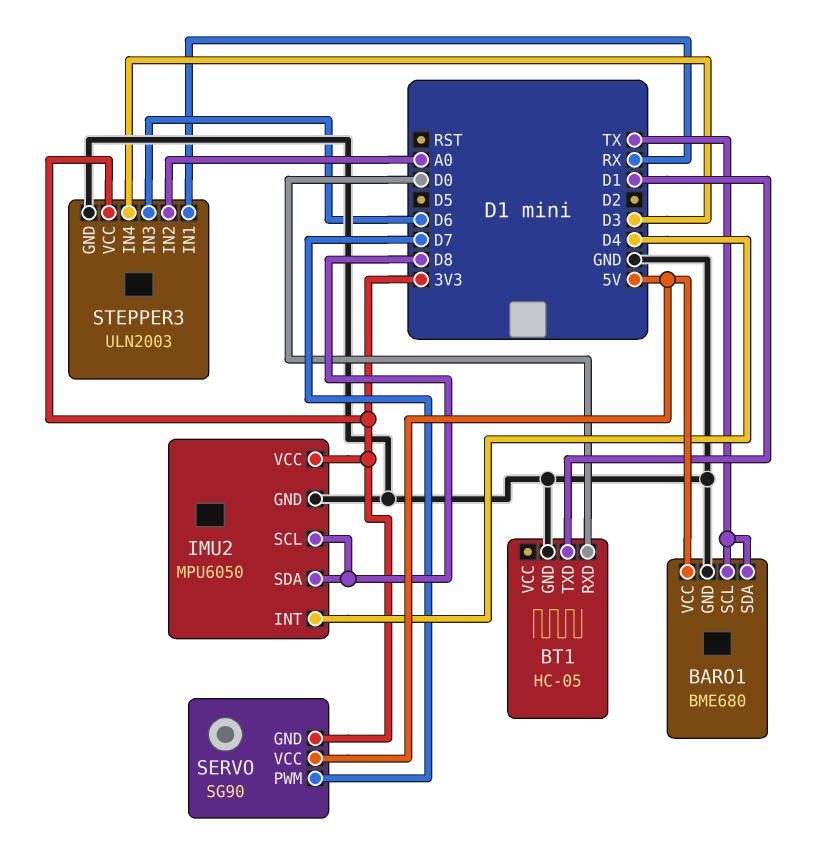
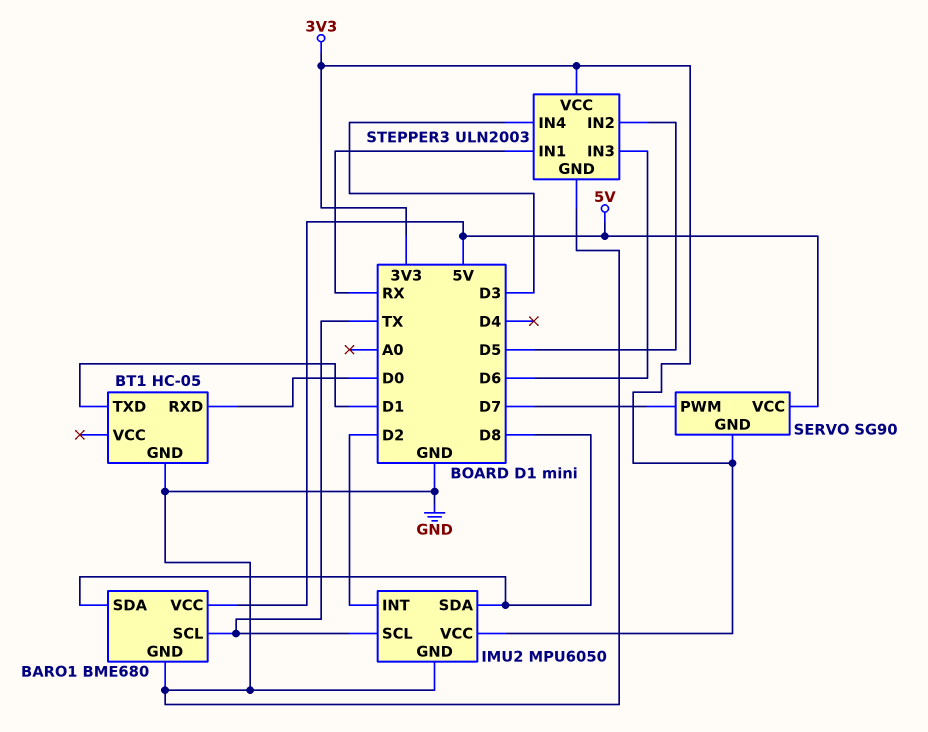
BARO1 pin SDA: TX -> D8
IMU2 pin INT: D4 -> D2
IMU2 pin SCL: D8 -> TX
STEPPER3 pin IN2: A0 -> D5

